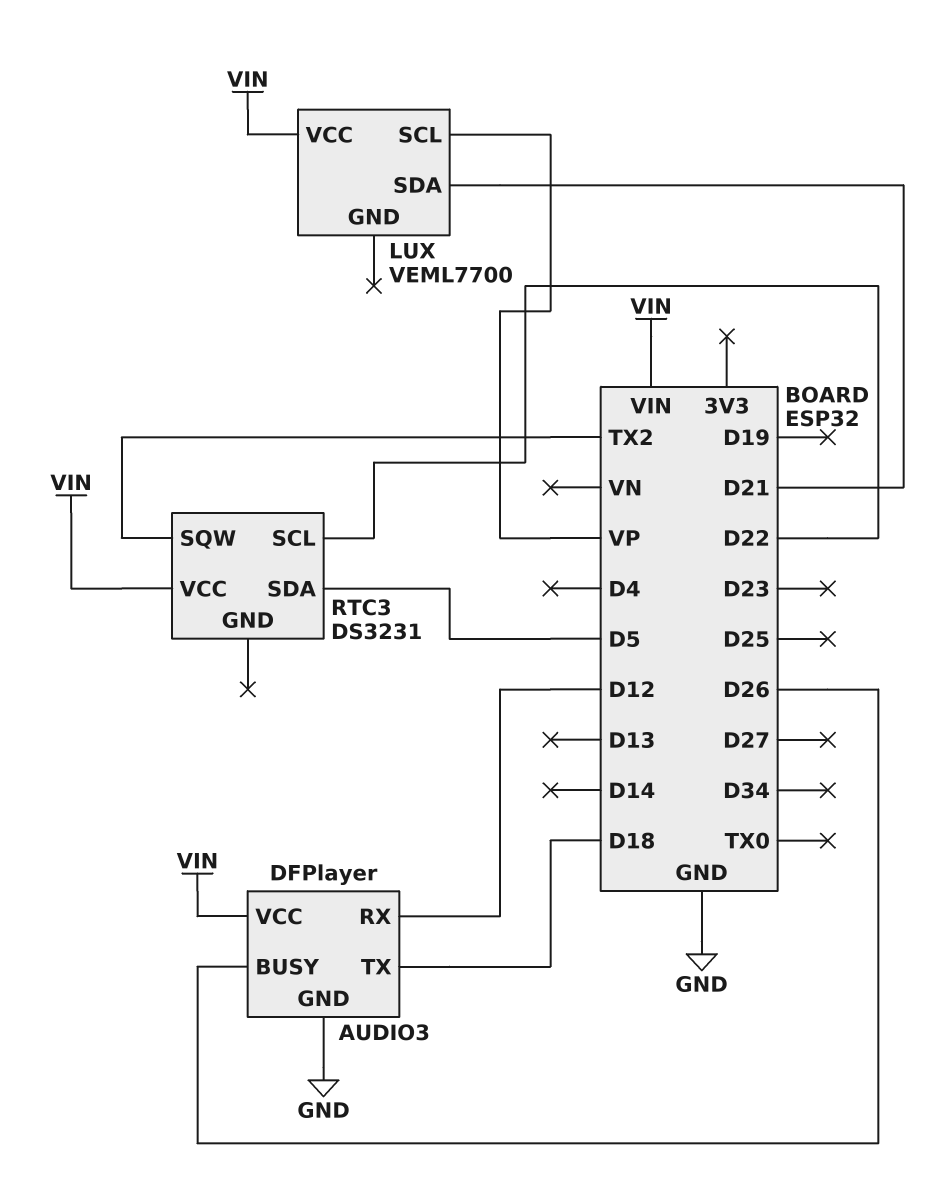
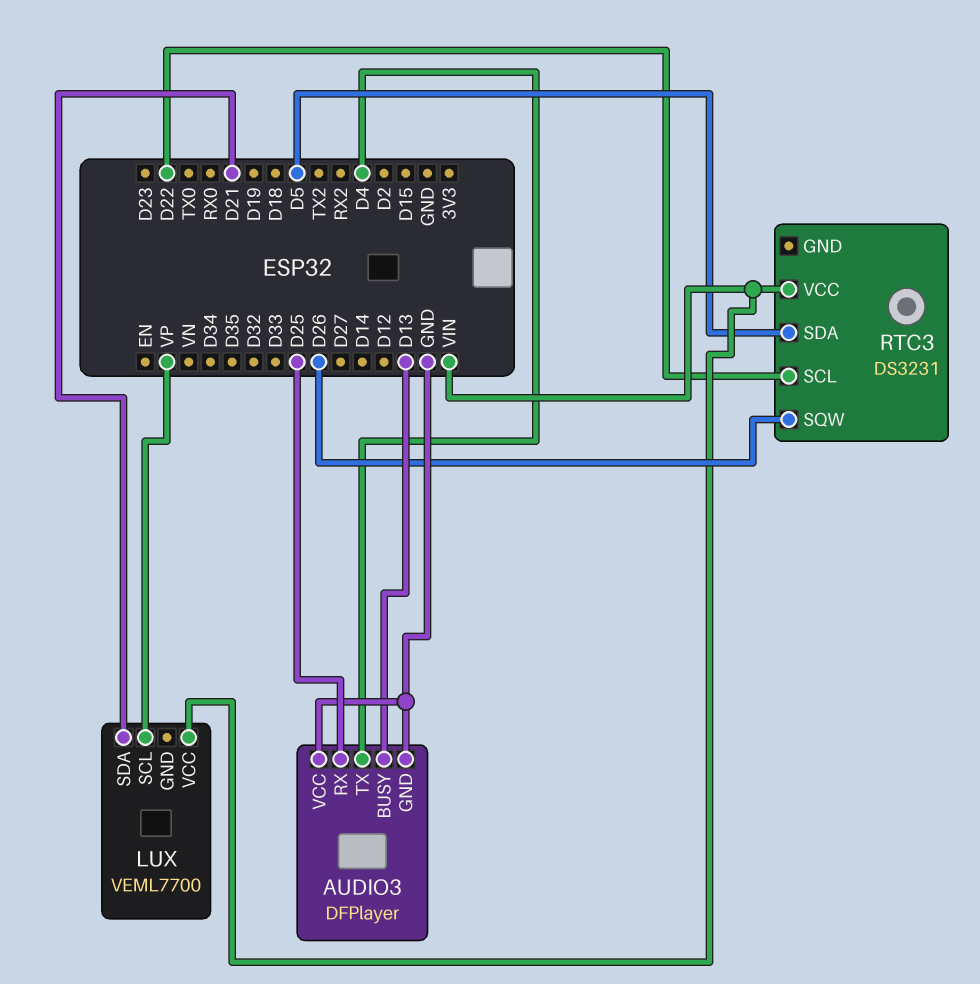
AUDIO3 pin BUSY: D26 -> D13
AUDIO3 pin RX: D12 -> D25
AUDIO3 pin TX: D18 -> D4
AUDIO3 pin VCC: VIN -> GND
RTC3 pin SQW: TX2 -> D26

